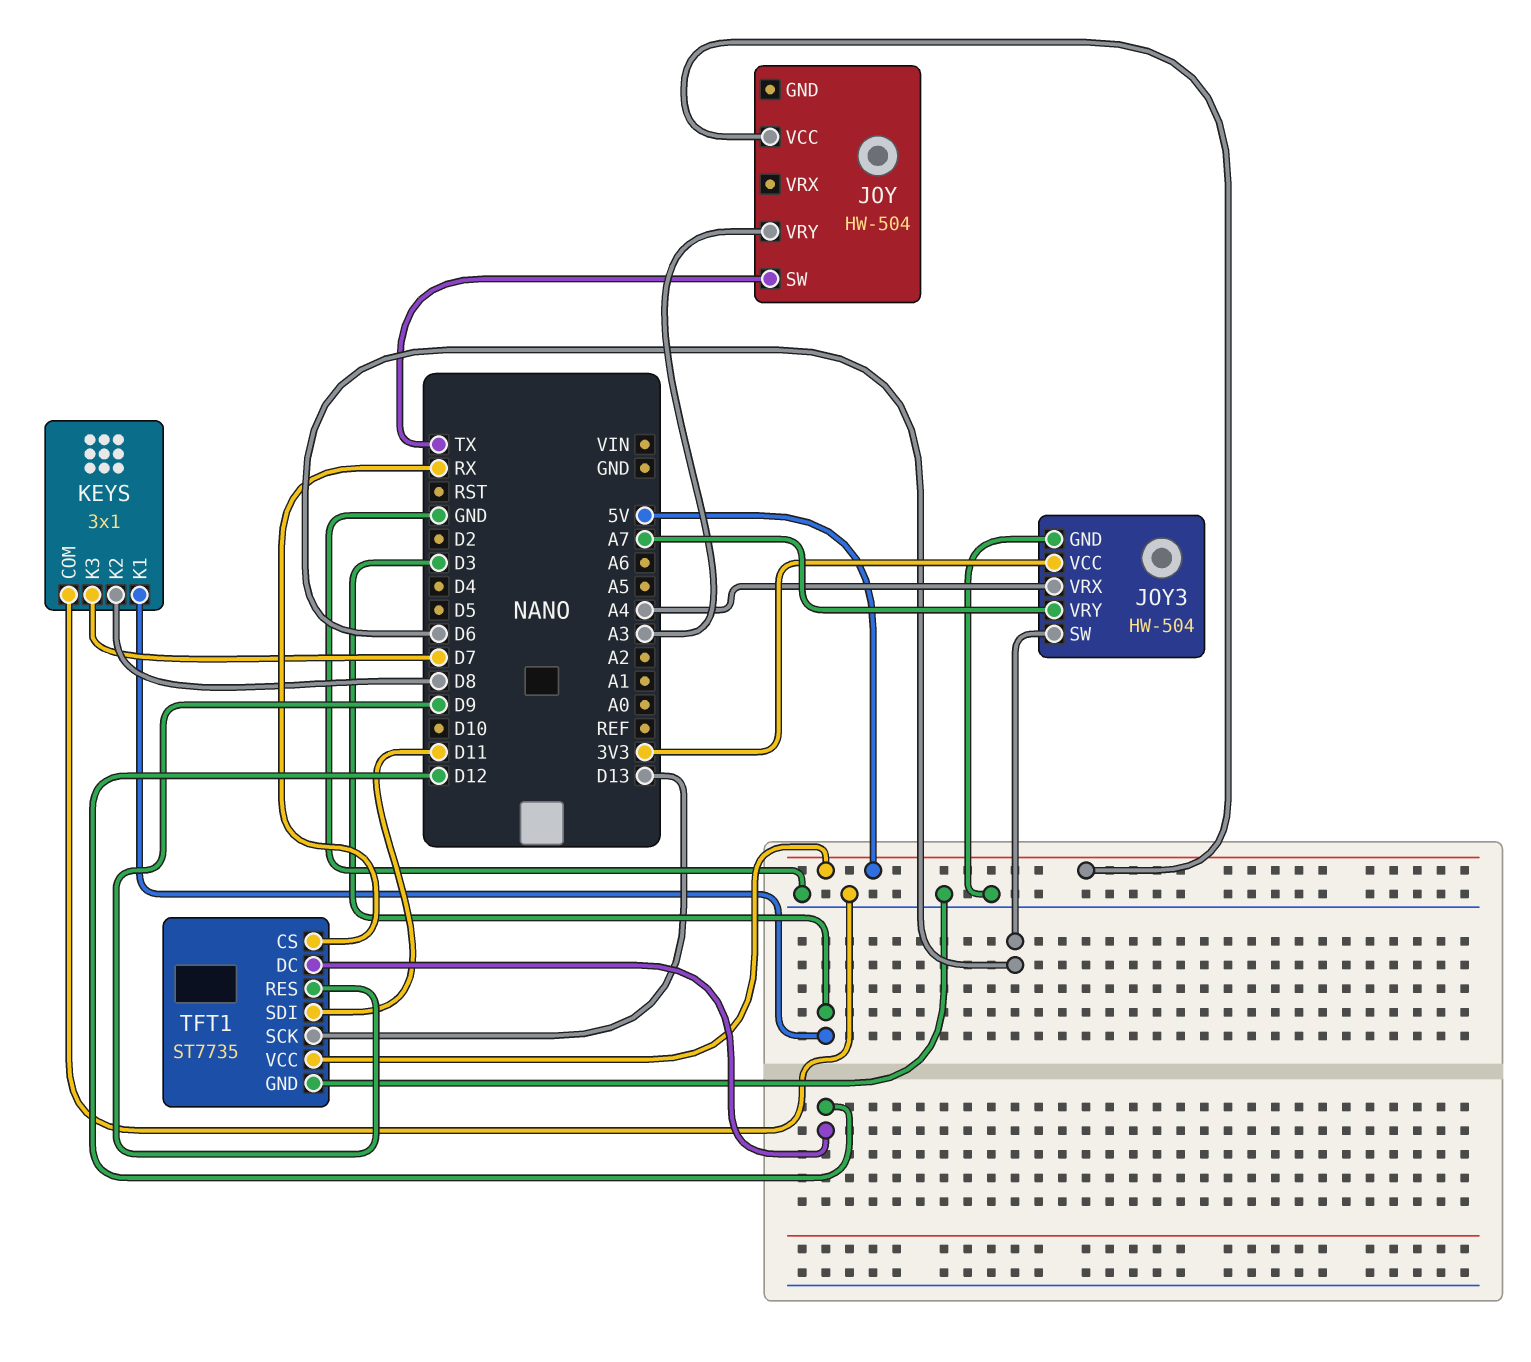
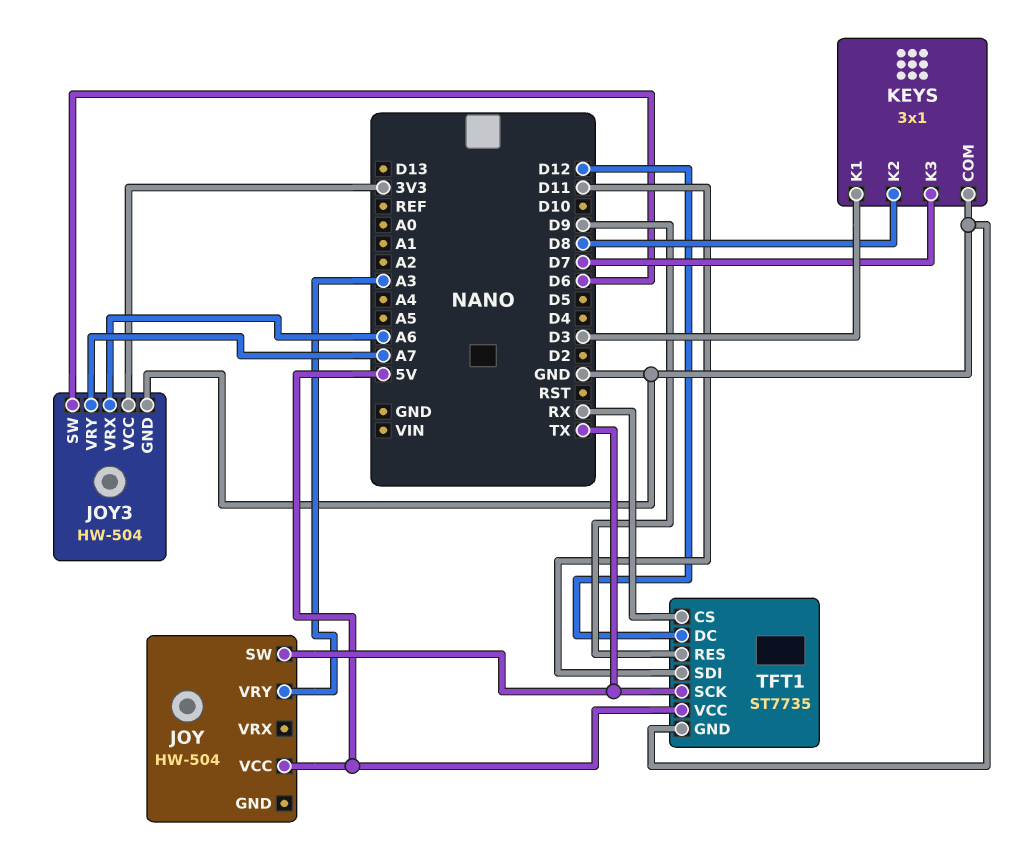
JOY3 pin VRX: A4 -> A6
TFT1 pin SCK: D13 -> TX

